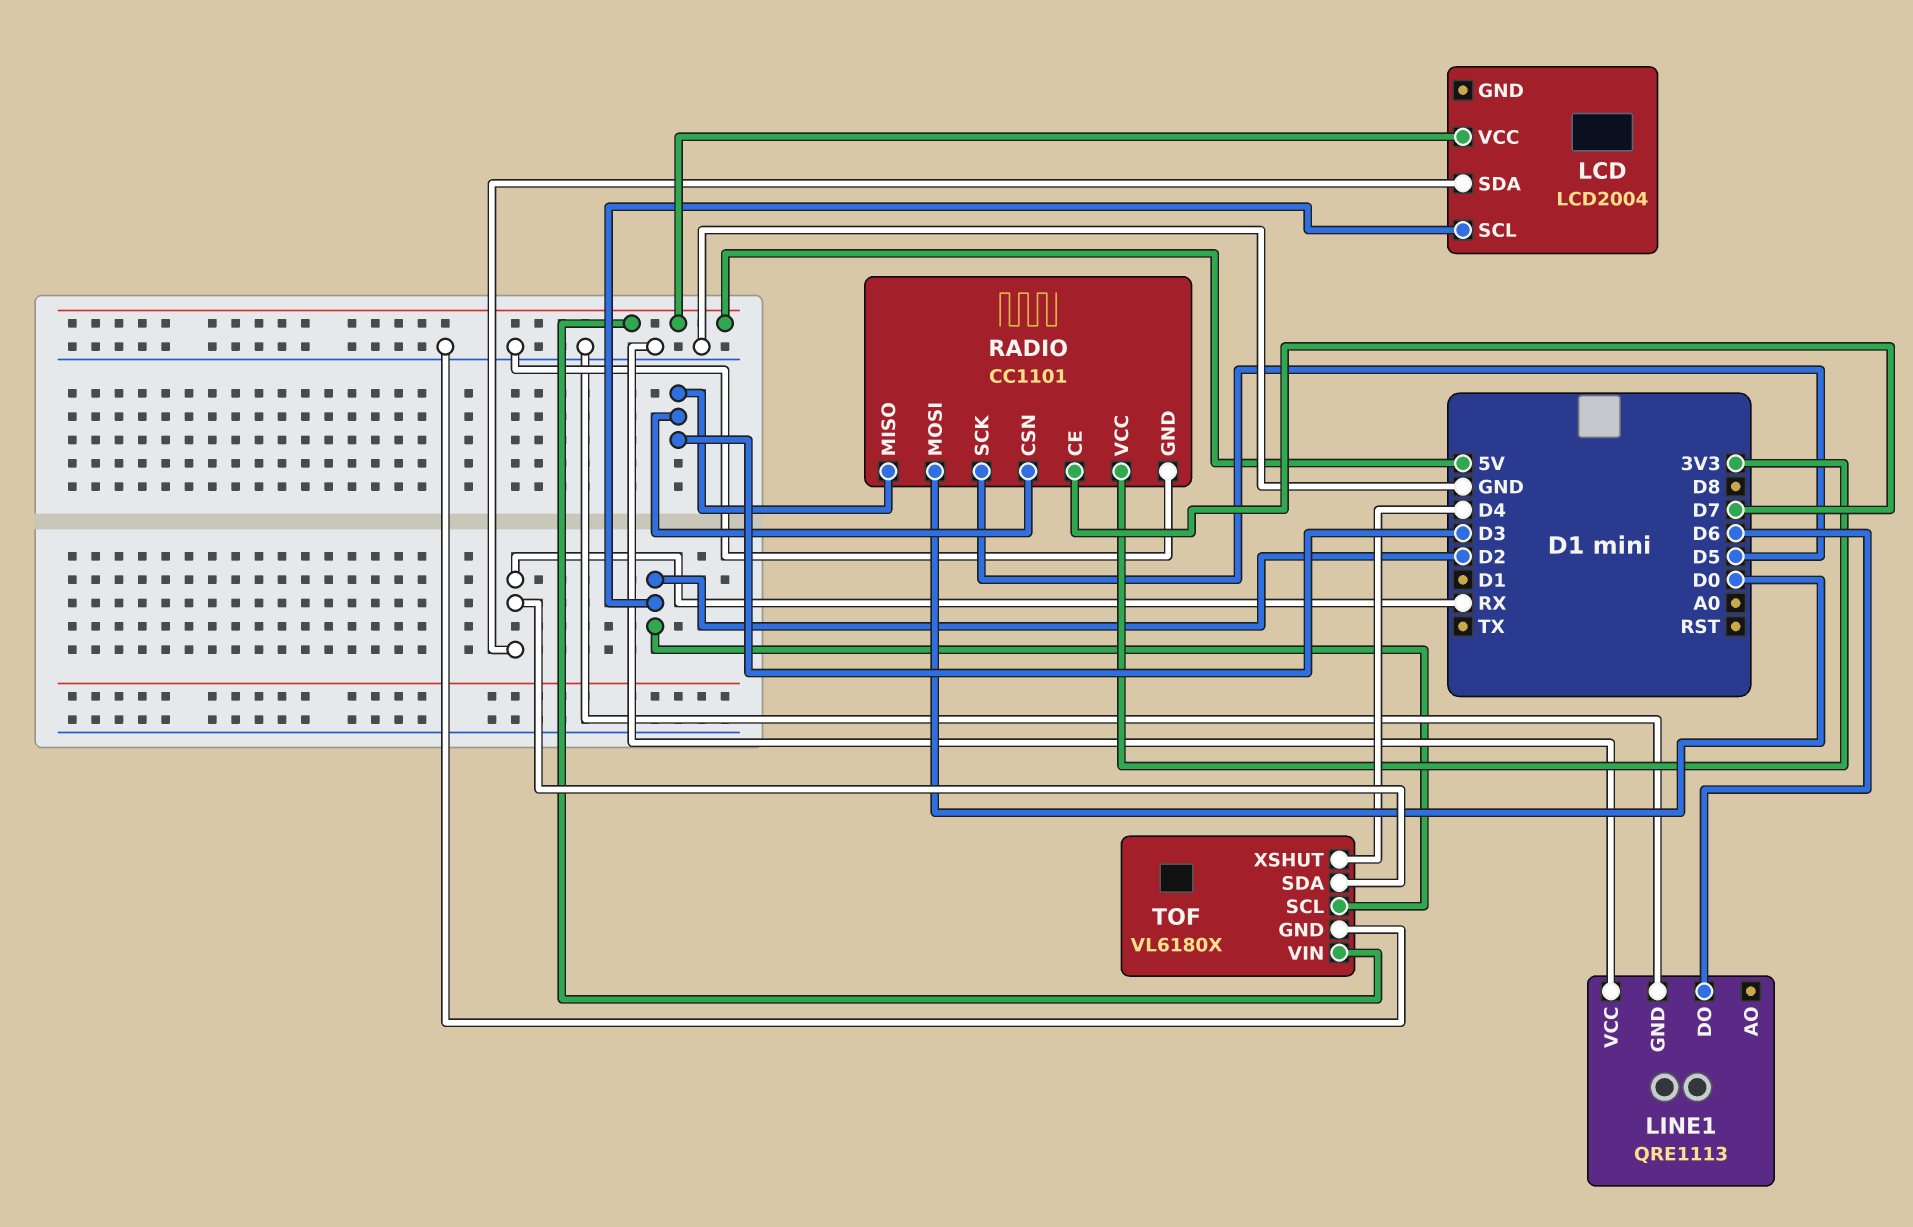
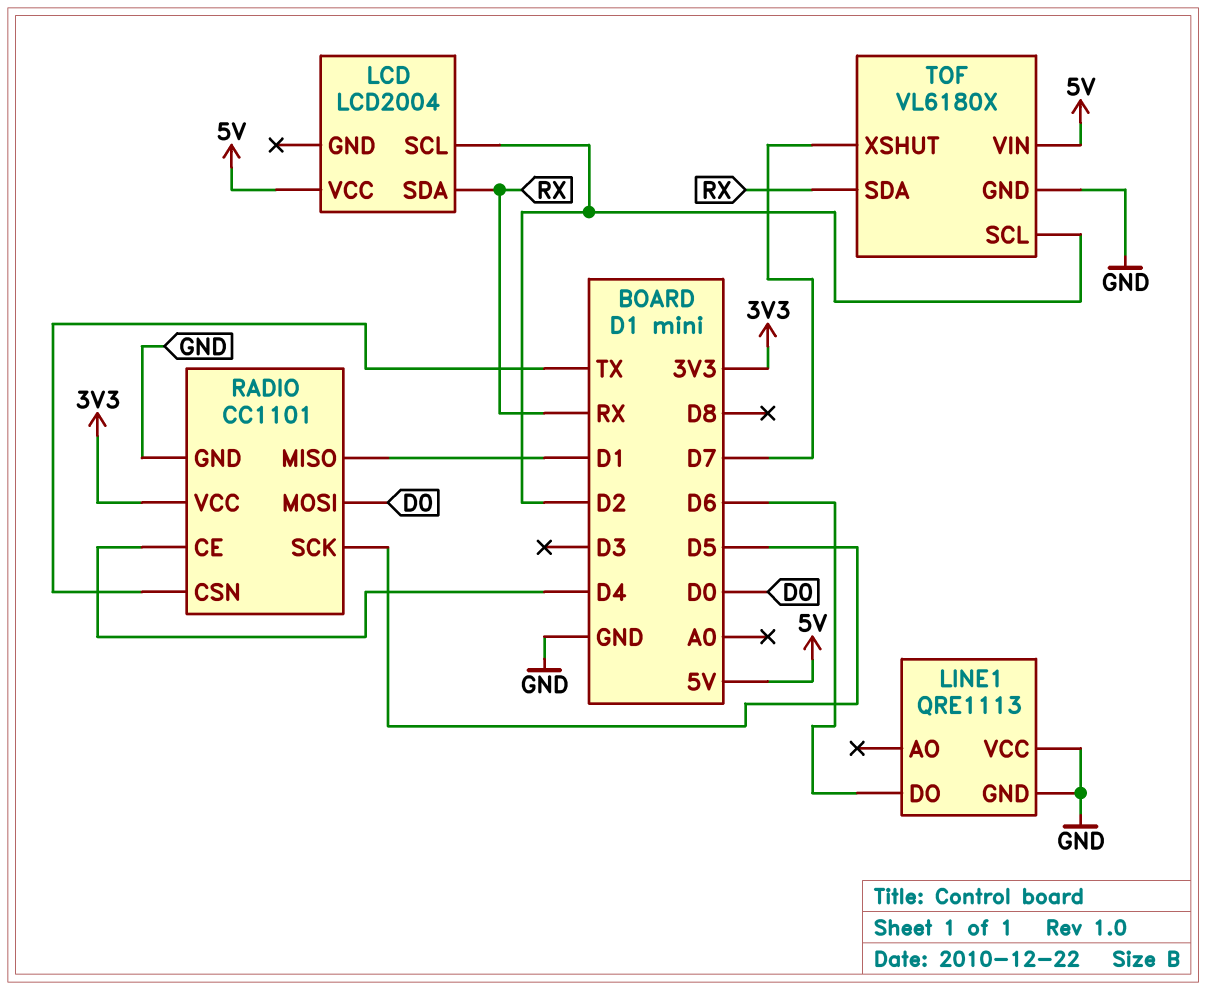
RADIO pin CE: D7 -> D4
RADIO pin CSN: D3 -> TX
RADIO pin MISO: D3 -> D1
TOF pin XSHUT: D4 -> D7

